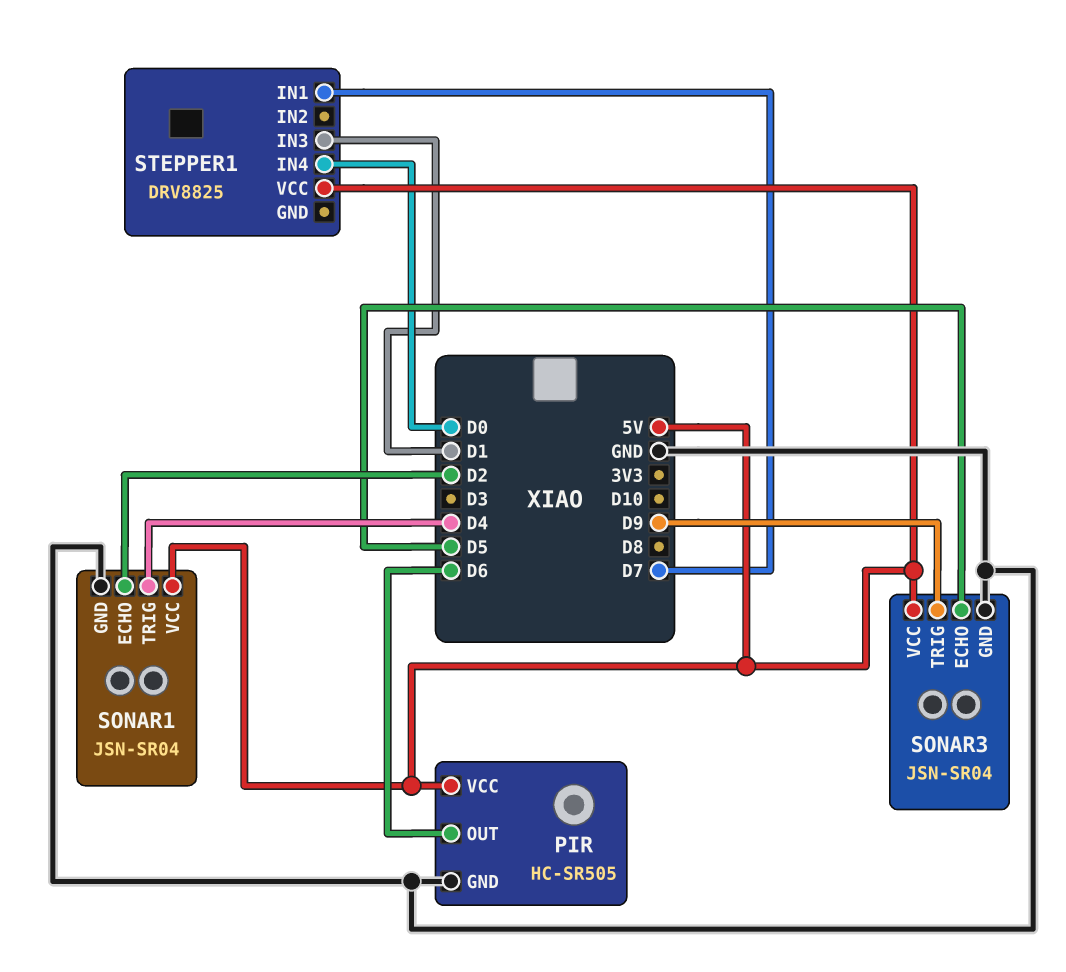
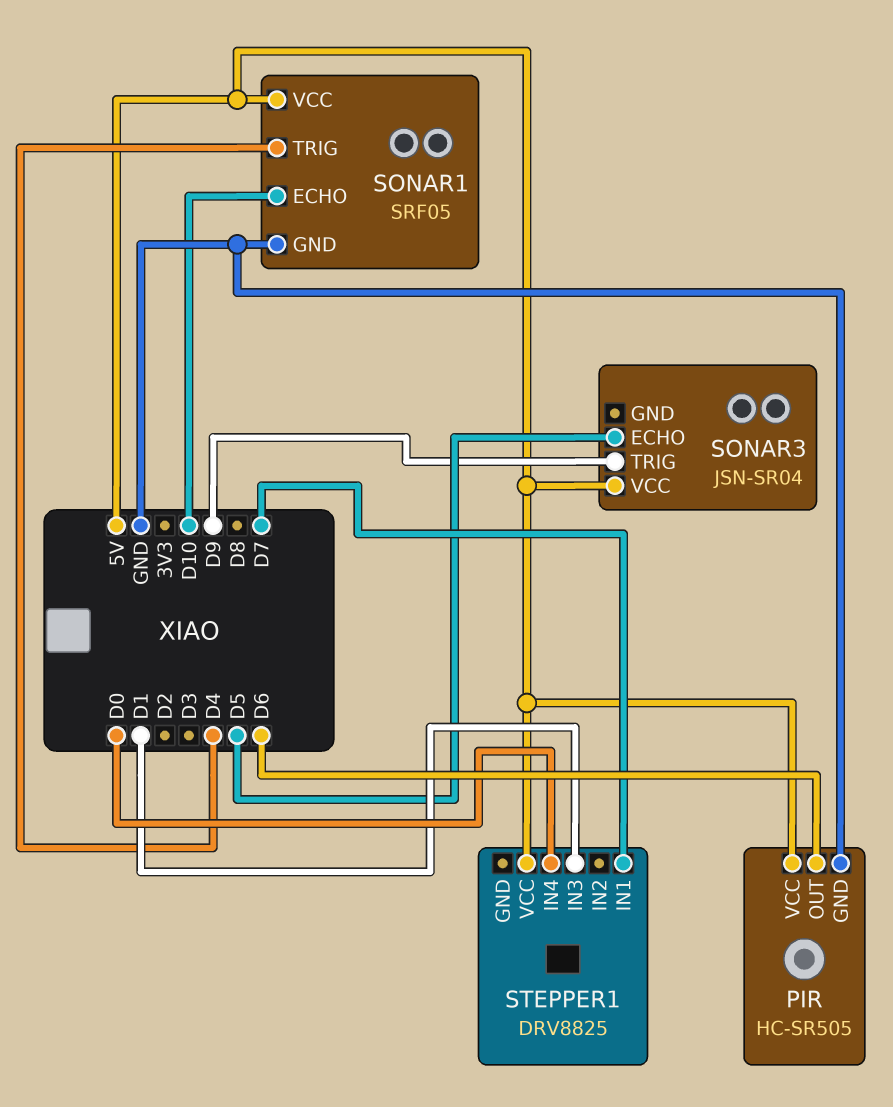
SONAR1: JSN-SR04 -> SRF05
SONAR1 pin ECHO: D2 -> D10
SONAR3 pin GND: GND -> none

